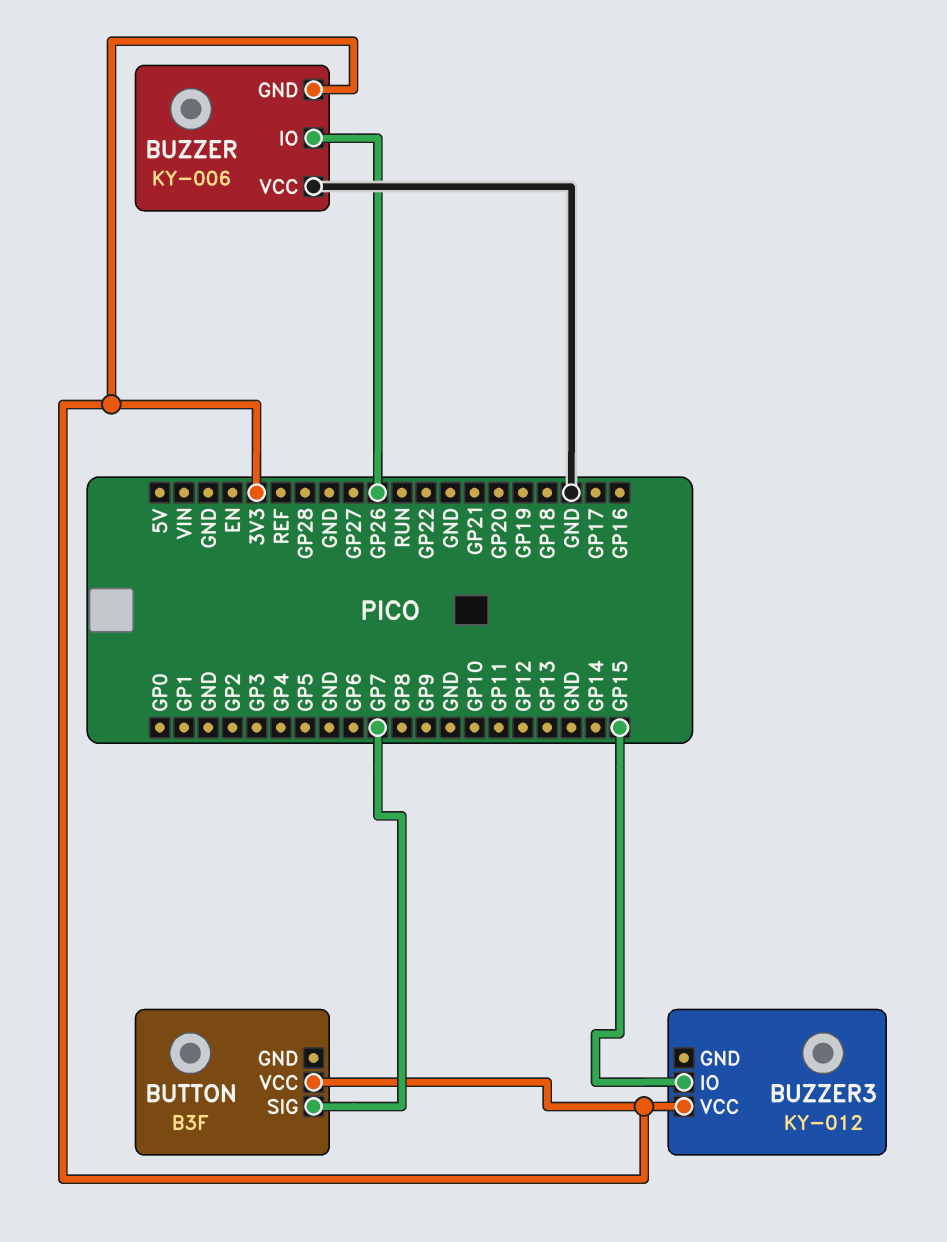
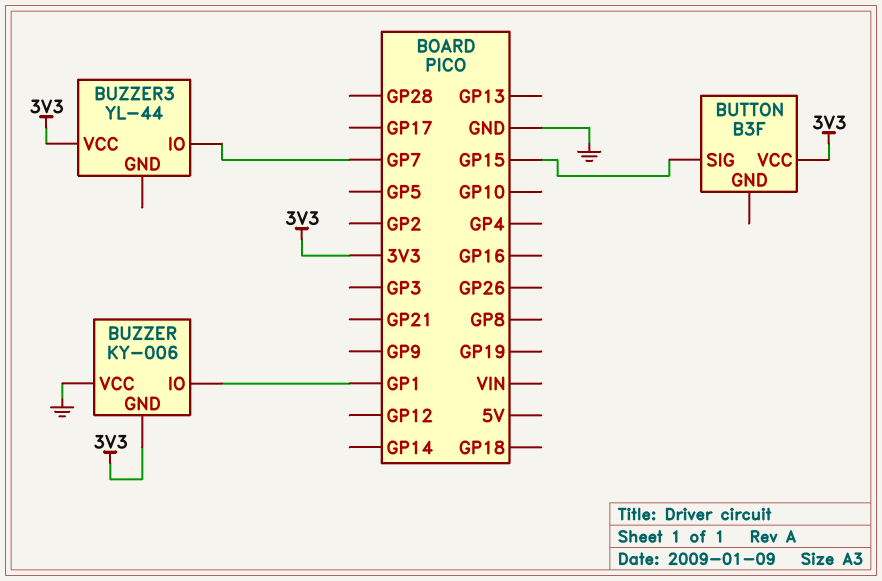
BUTTON pin SIG: GP7 -> GP15
BUZZER pin IO: GP26 -> GP1
BUZZER3: KY-012 -> YL-44
BUZZER3 pin IO: GP15 -> GP7

